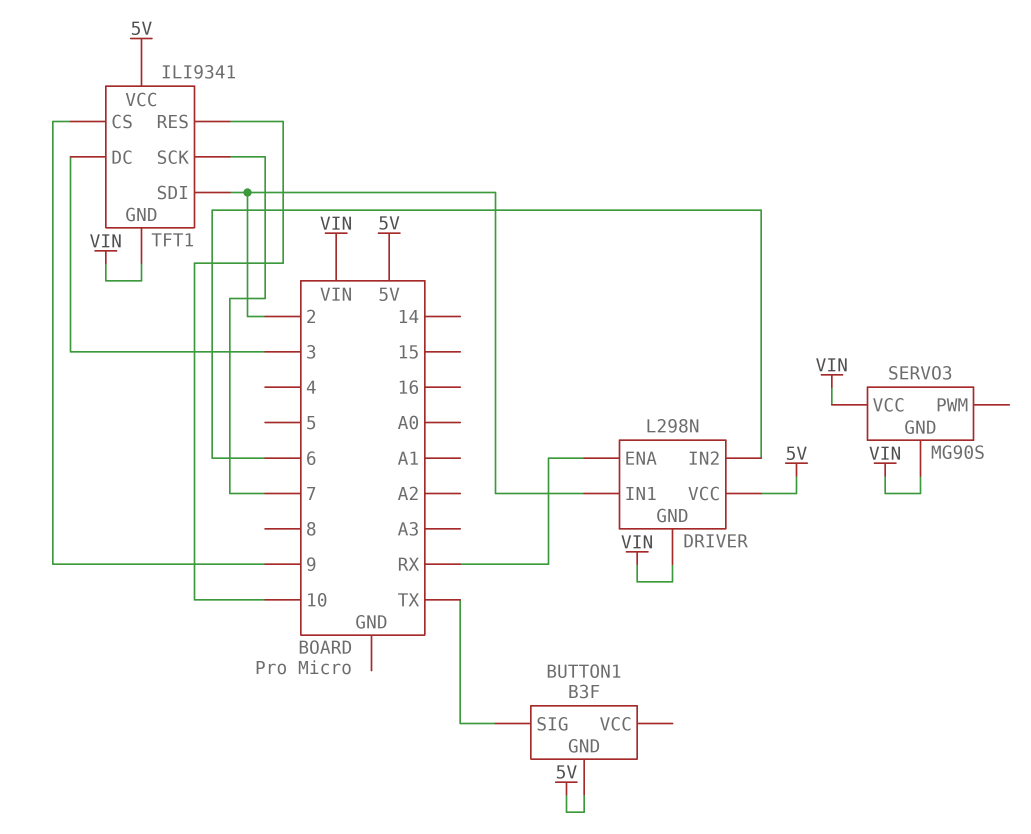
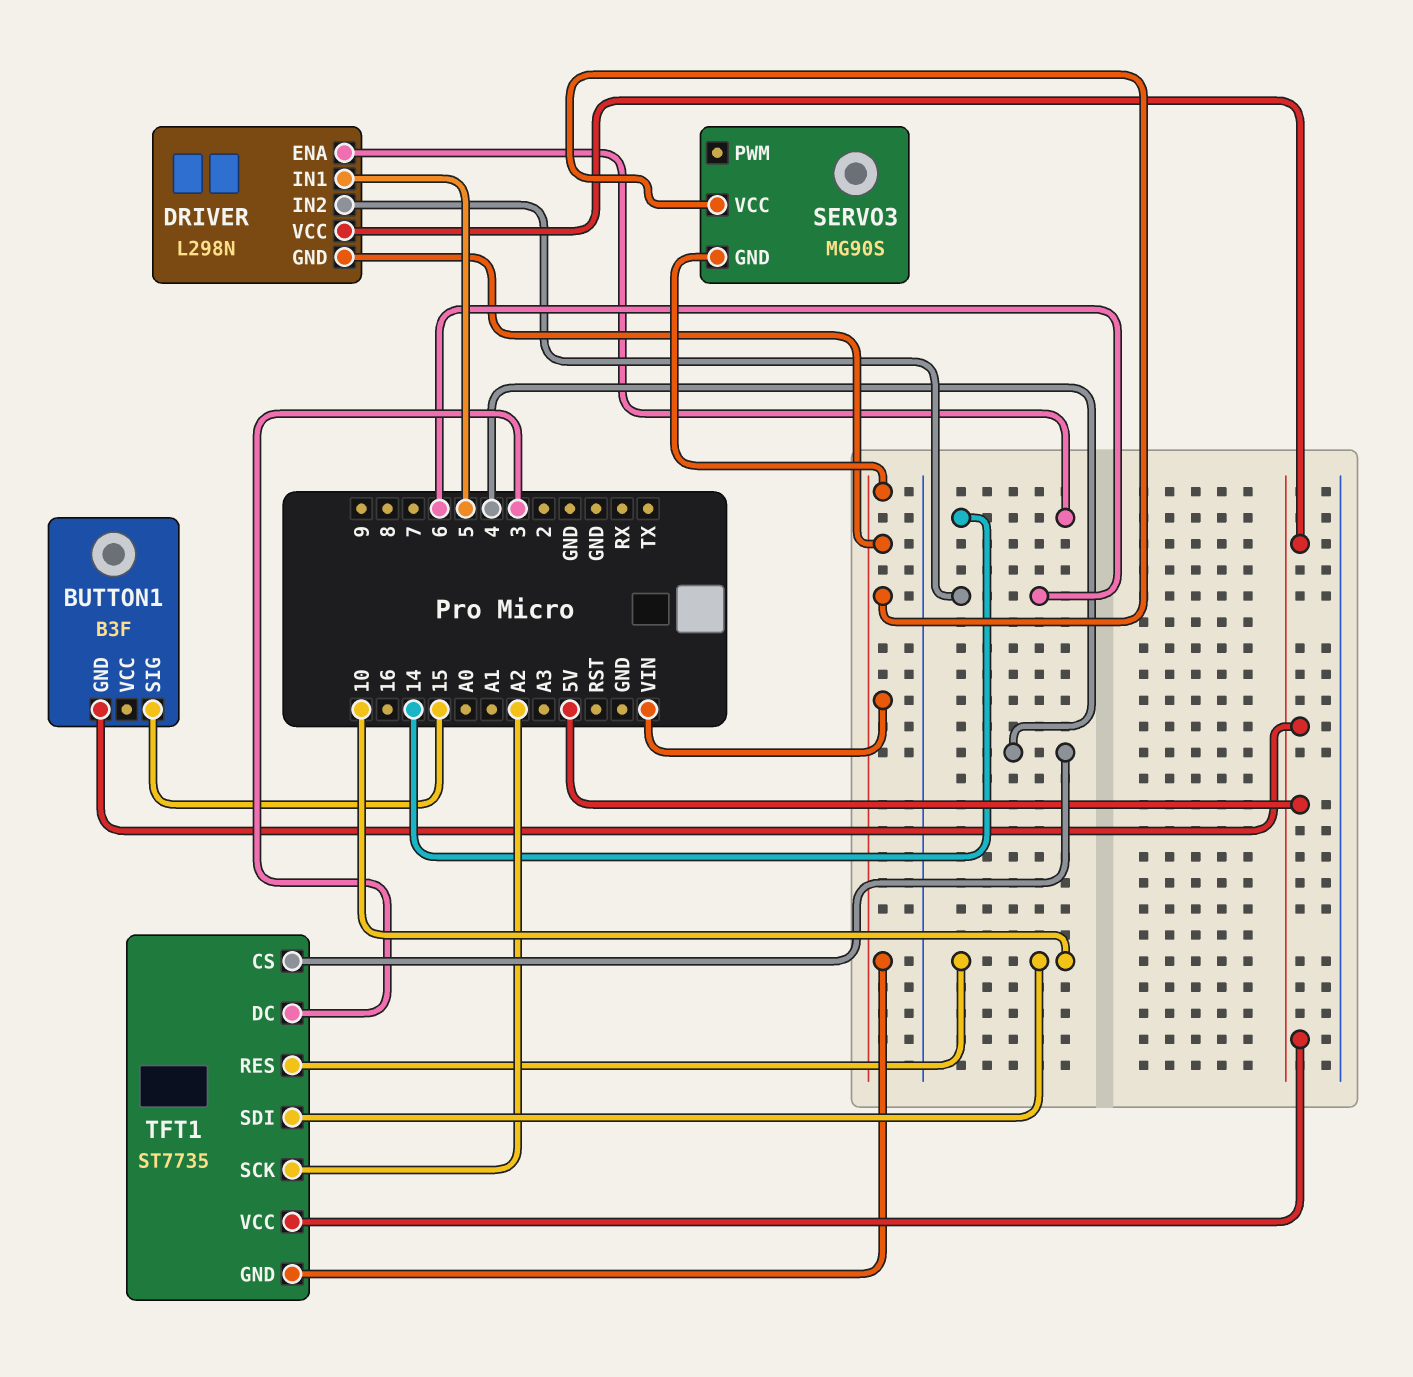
BUTTON1 pin SIG: TX -> 15
DRIVER pin ENA: RX -> 14
DRIVER pin IN1: 2 -> 5
TFT1: ILI9341 -> ST7735
TFT1 pin CS: 9 -> 4
TFT1 pin SCK: 7 -> A2
TFT1 pin SDI: 2 -> 10

